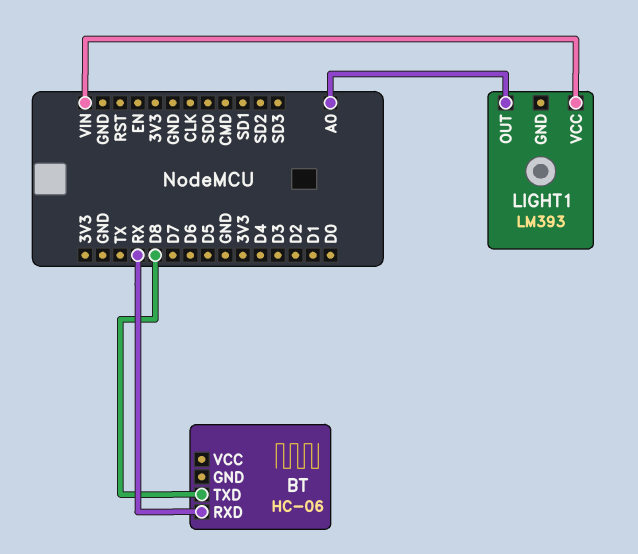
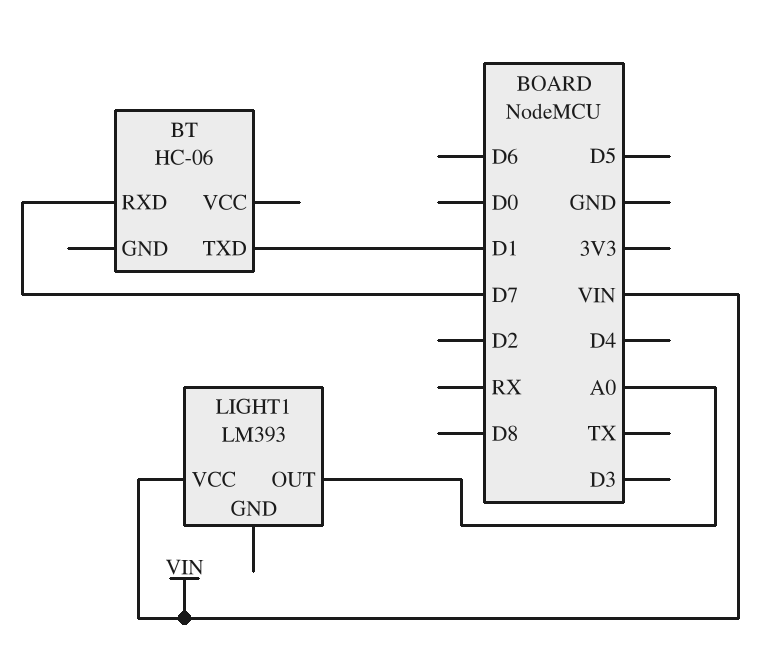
BT pin RXD: RX -> D7
BT pin TXD: D8 -> D1

